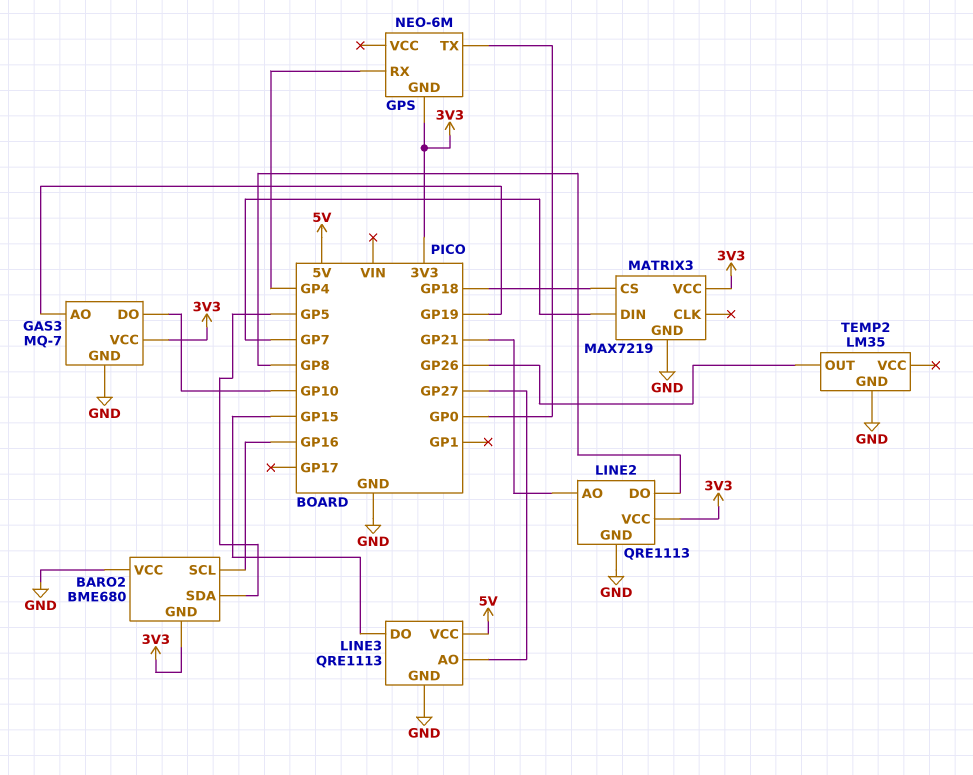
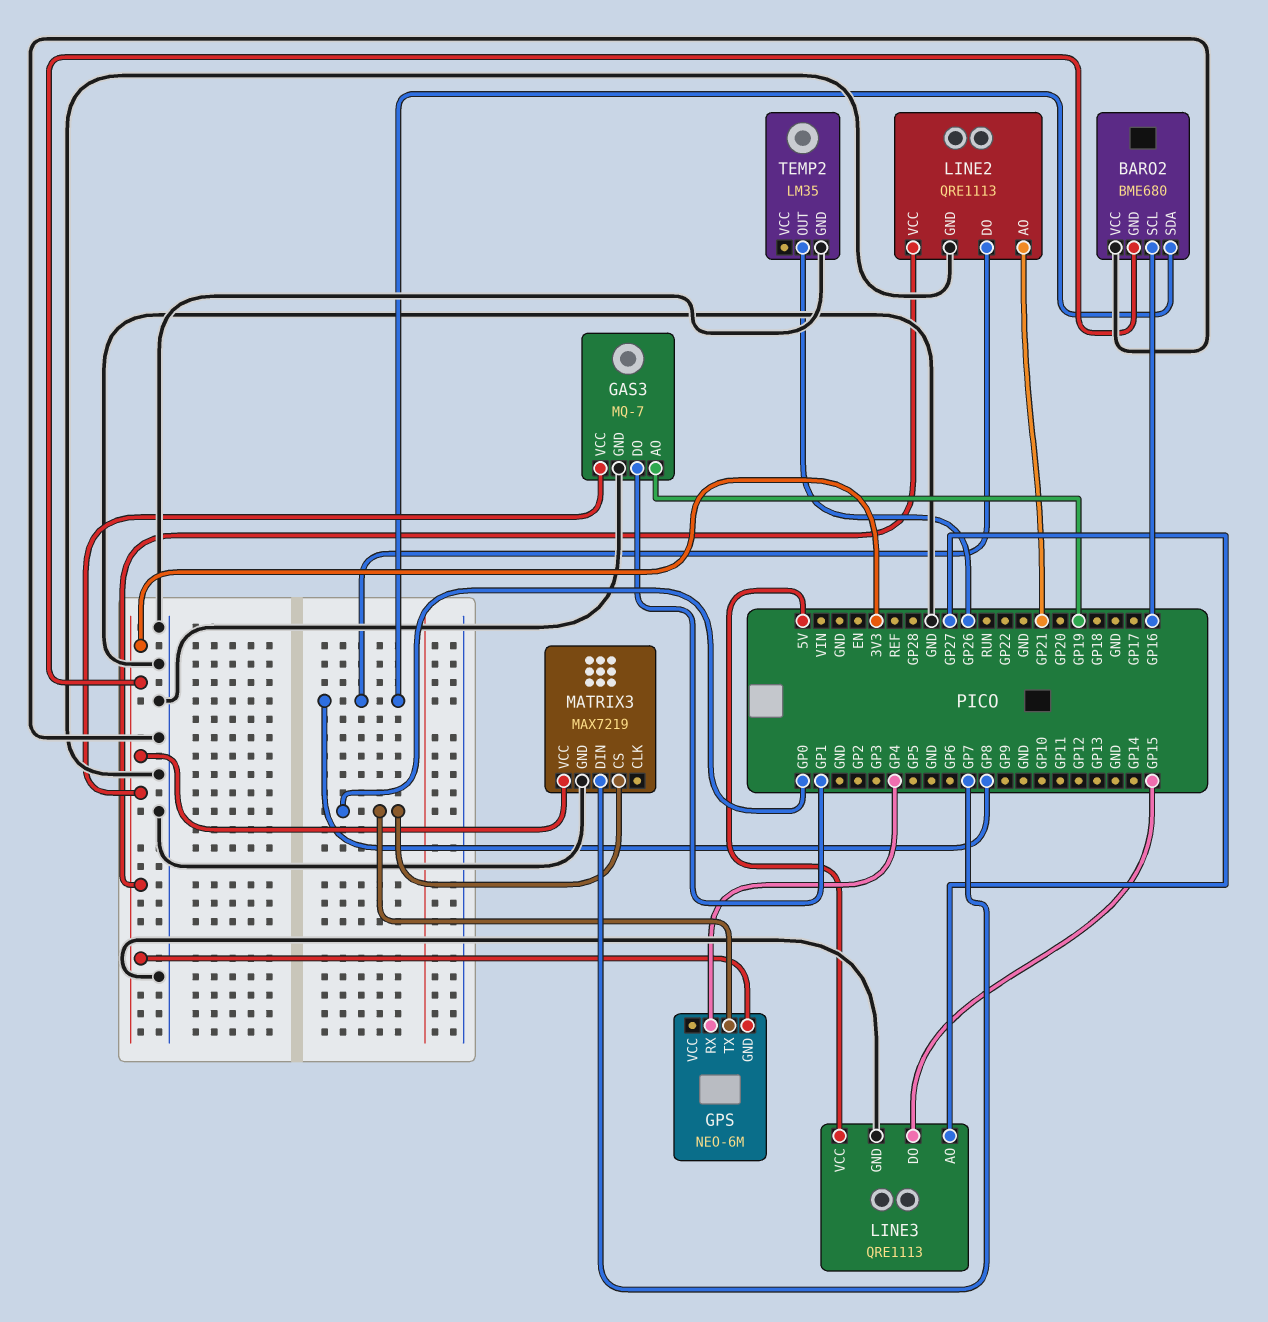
BARO2 pin SDA: GP5 -> GP8
GAS3 pin DO: GP10 -> GP1
MATRIX3 pin CS: GP18 -> GP0

